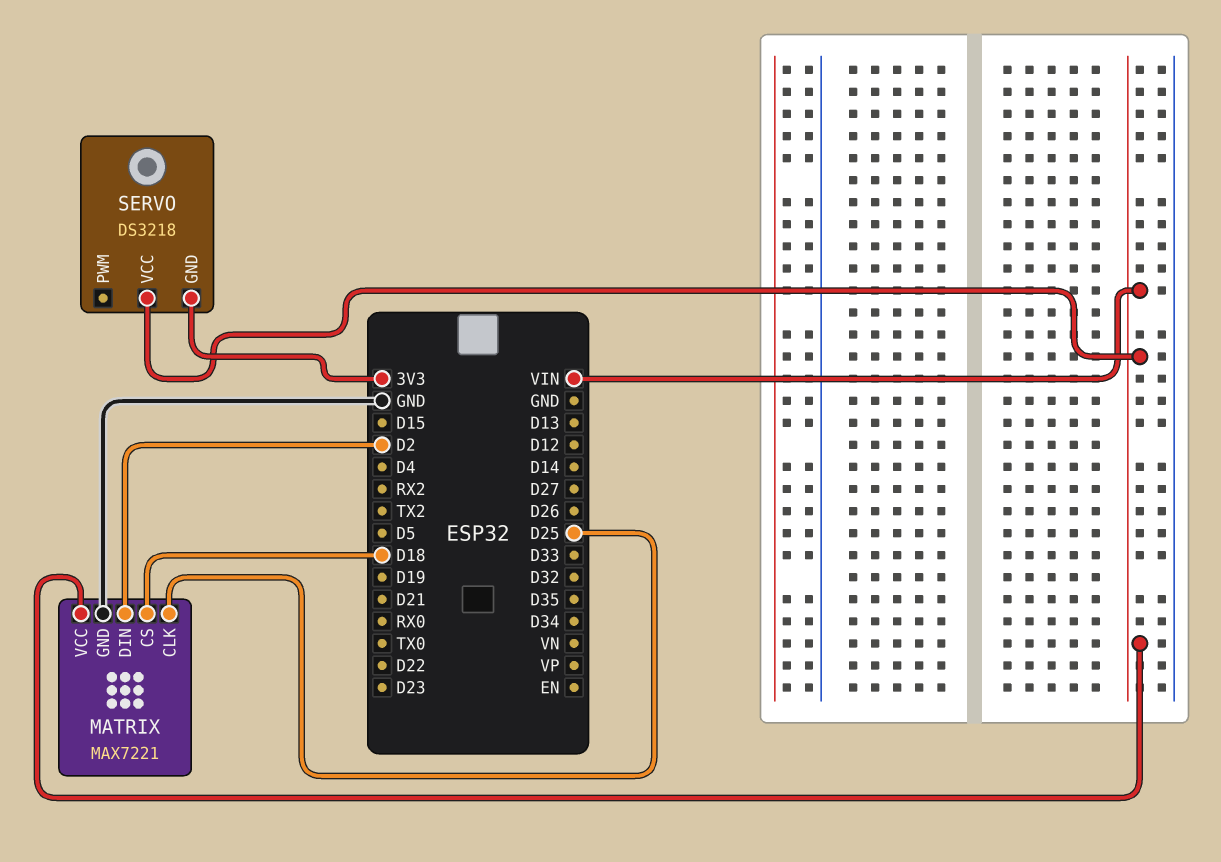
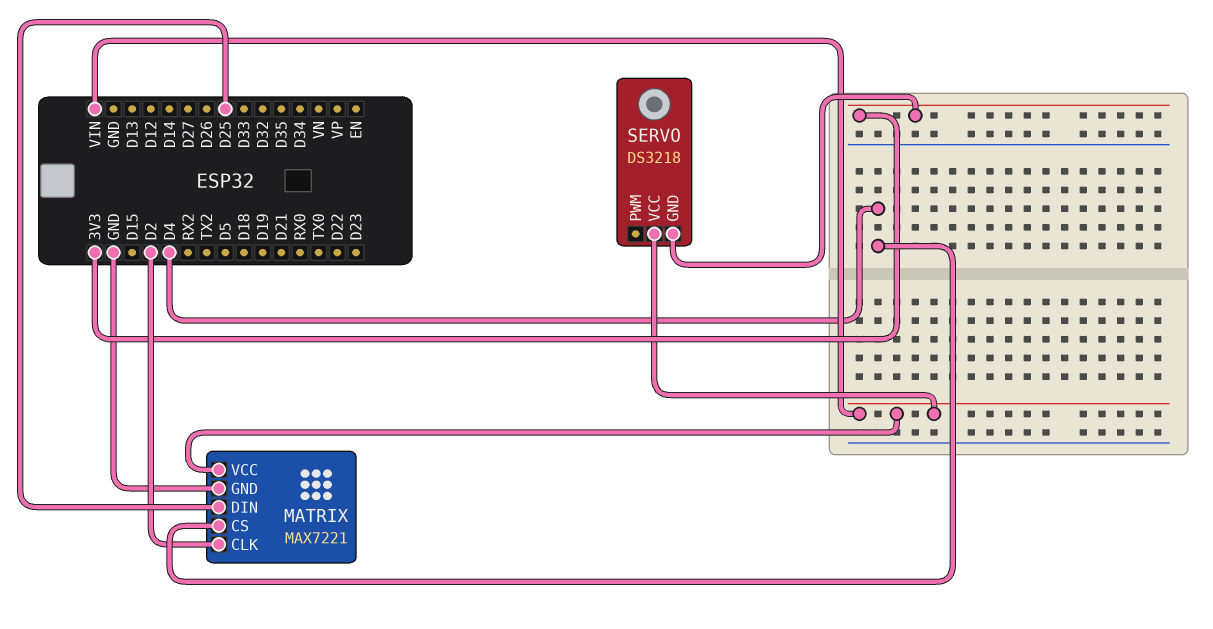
MATRIX pin CLK: D25 -> D2
MATRIX pin CS: D18 -> D4
MATRIX pin DIN: D2 -> D25

